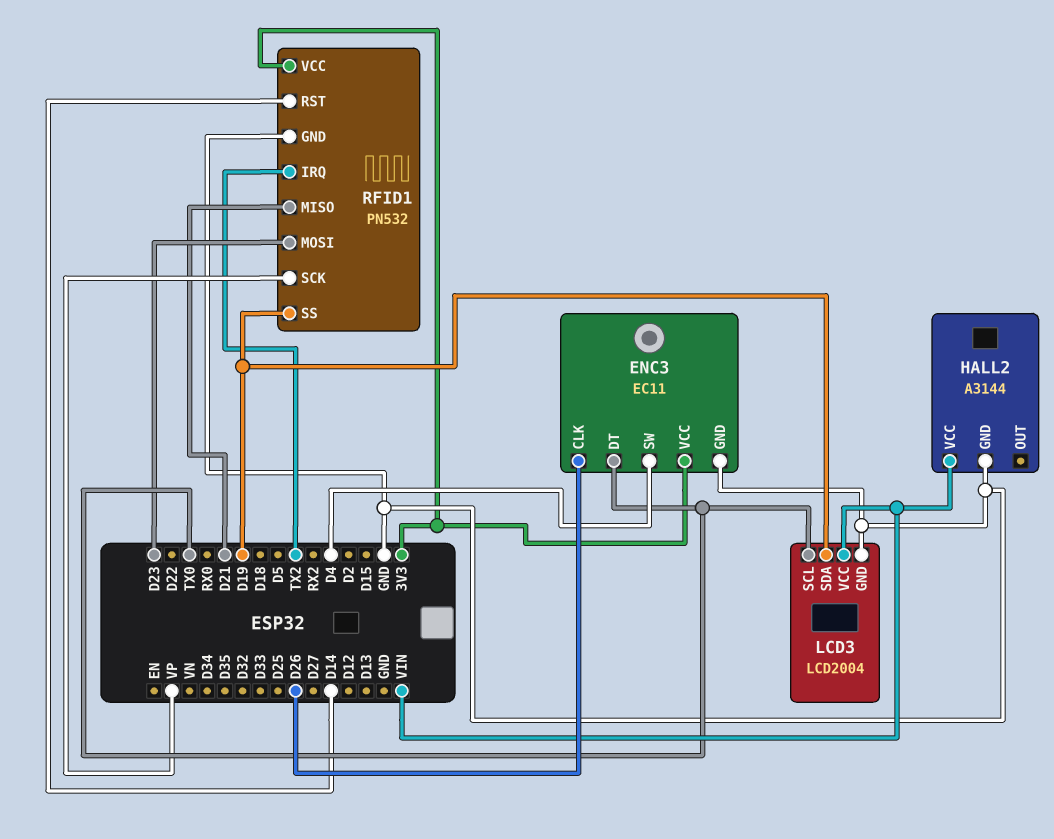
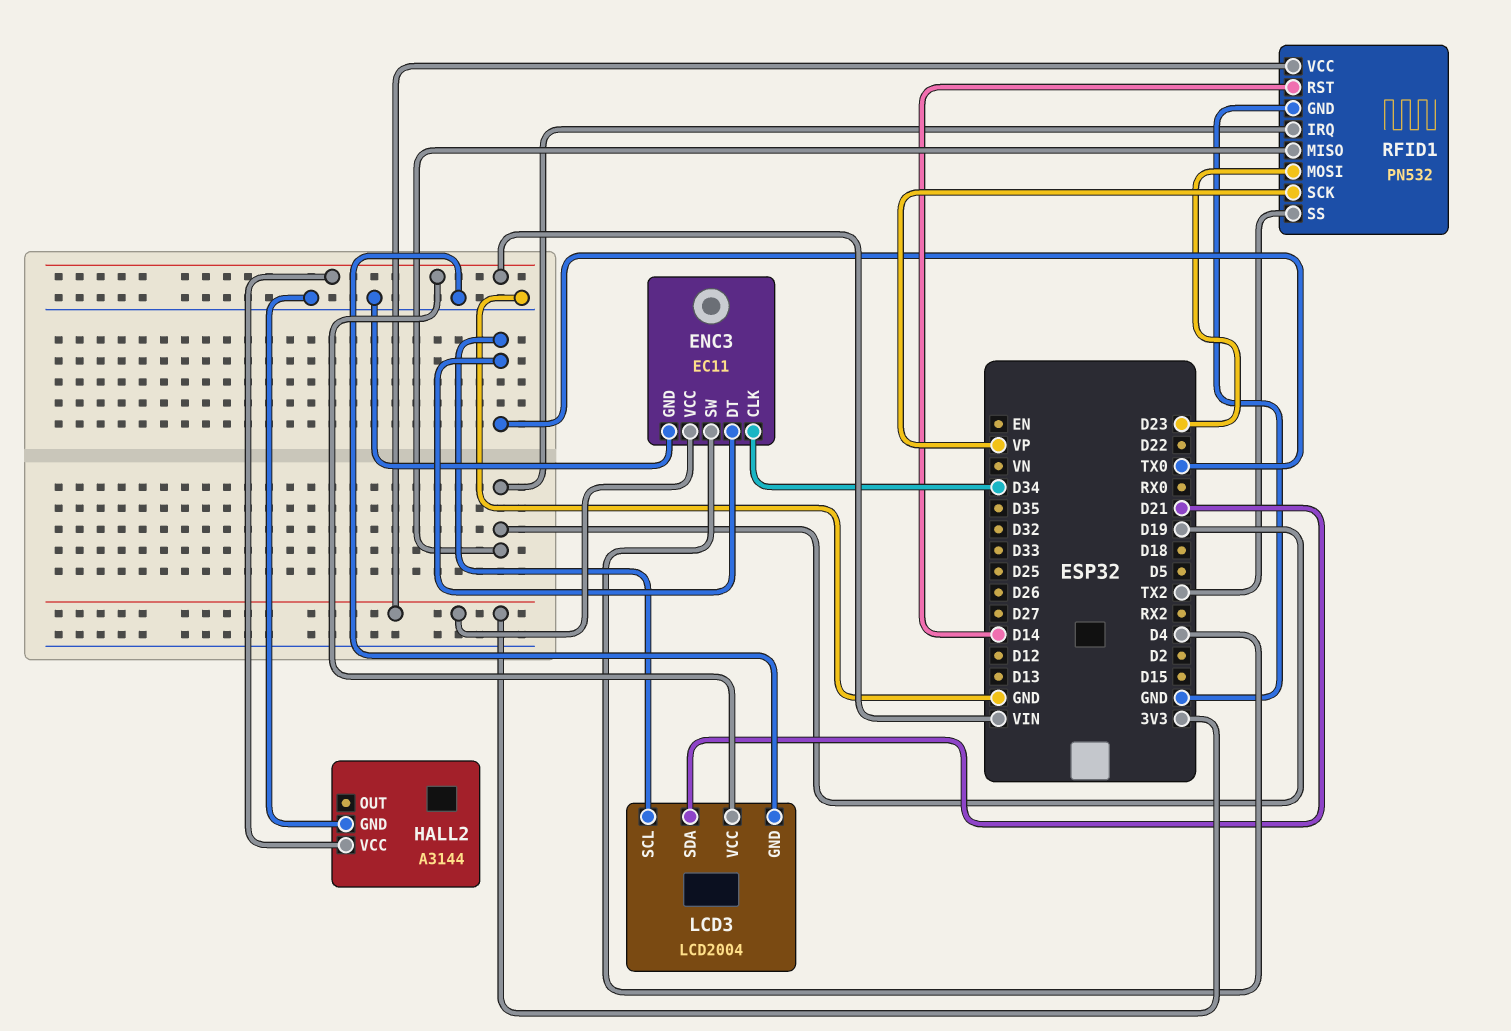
ENC3 pin CLK: D26 -> D34
LCD3 pin SDA: D19 -> D21
RFID1 pin IRQ: TX2 -> D19
RFID1 pin MISO: D21 -> D19
RFID1 pin SS: D19 -> TX2

